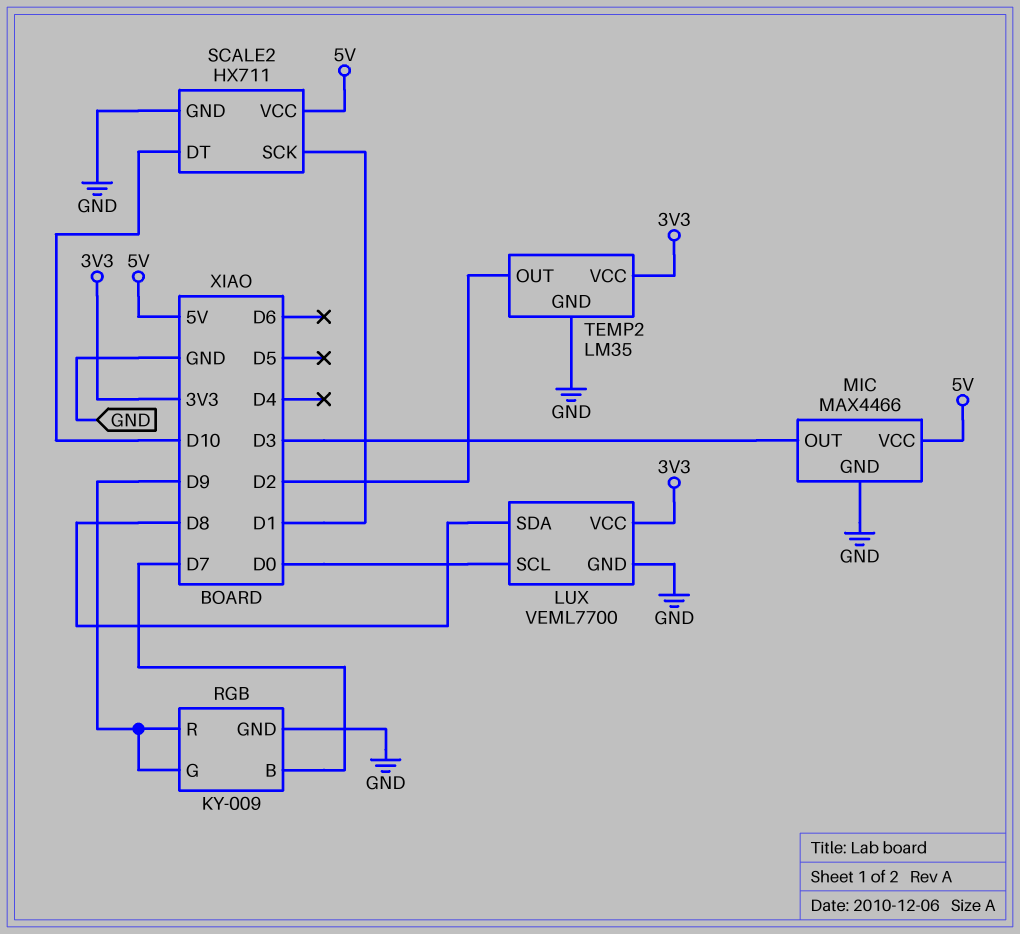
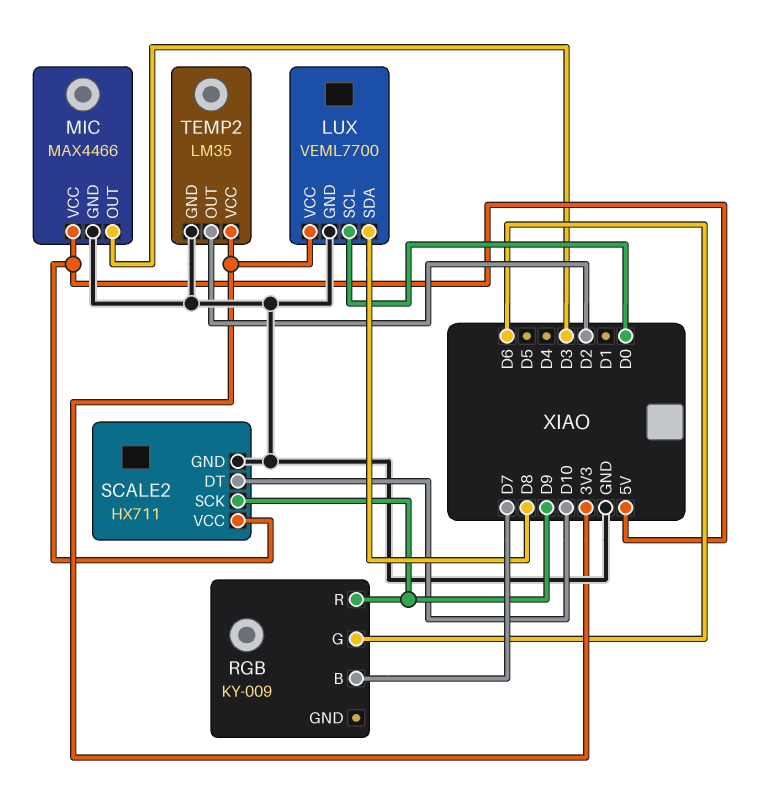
RGB pin G: D9 -> D6
RGB pin GND: GND -> none
SCALE2 pin SCK: D1 -> D9

